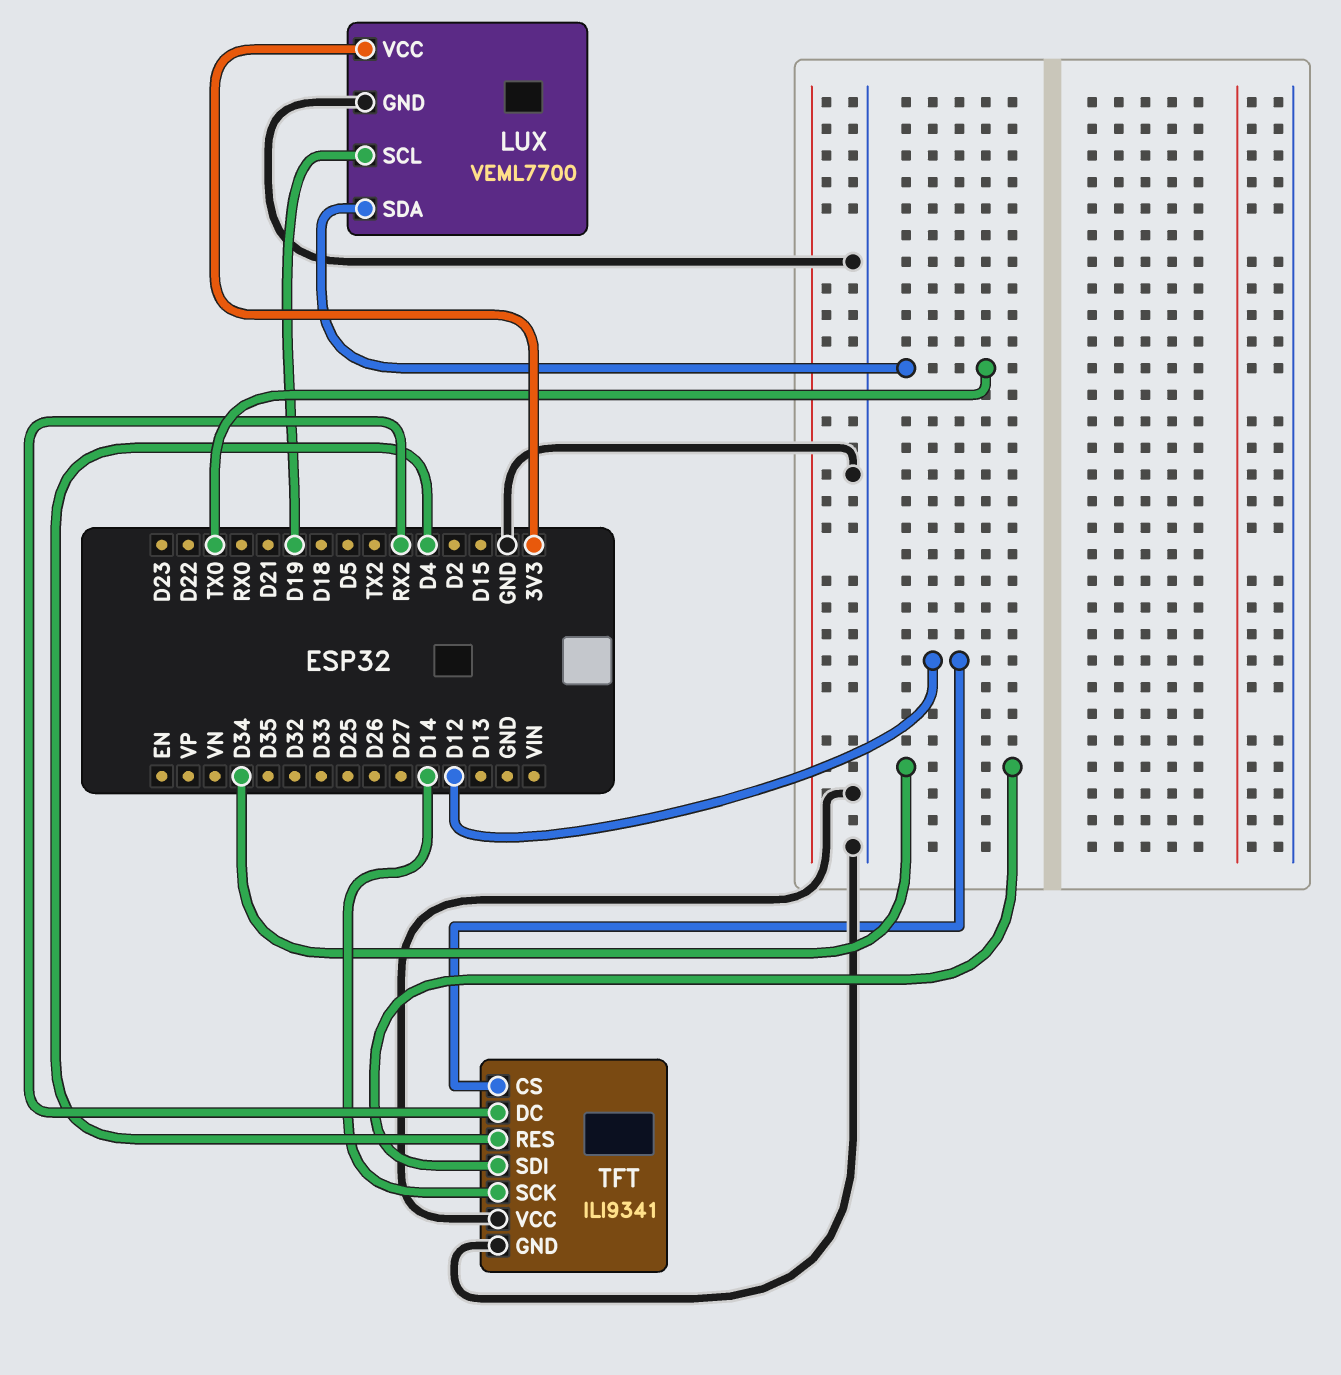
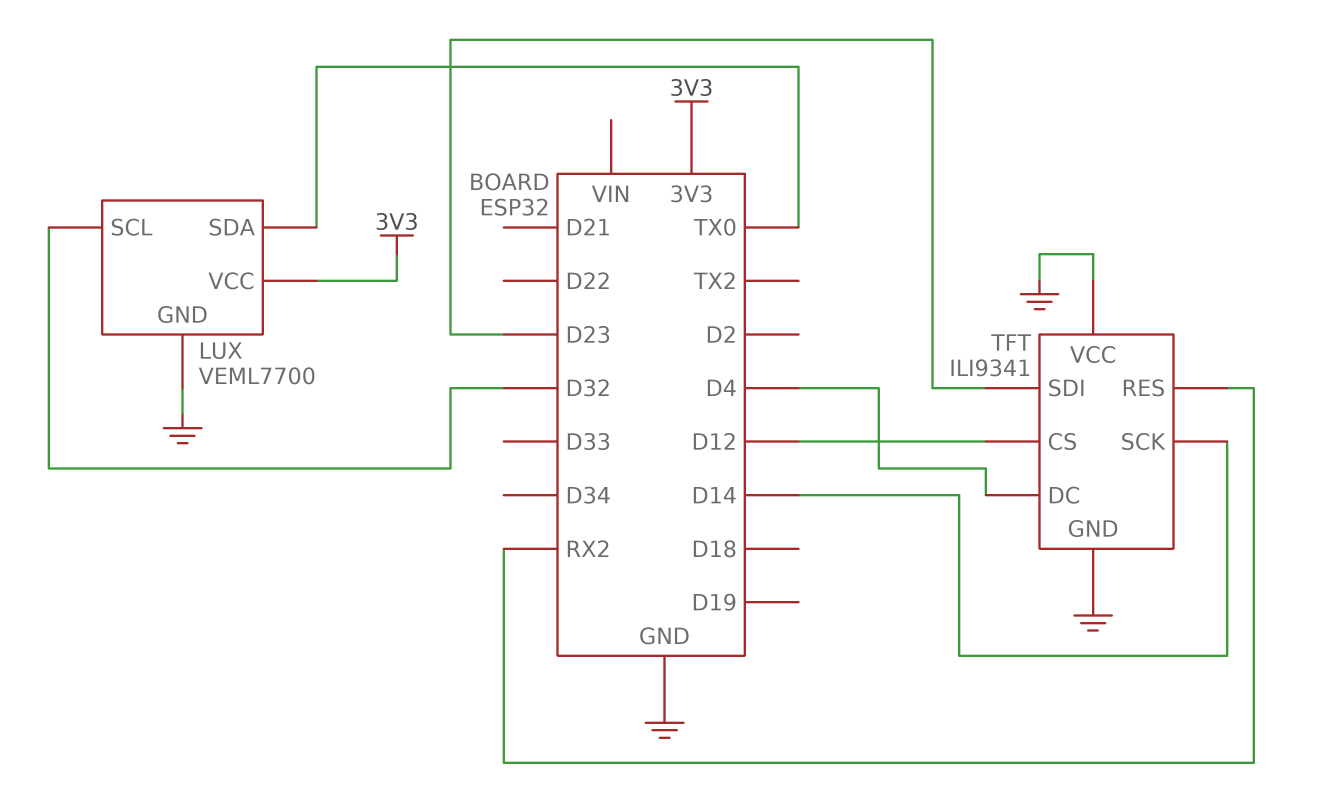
LUX pin SCL: D19 -> D32
TFT pin DC: RX2 -> D4
TFT pin RES: D4 -> RX2
TFT pin SDI: D34 -> D23

